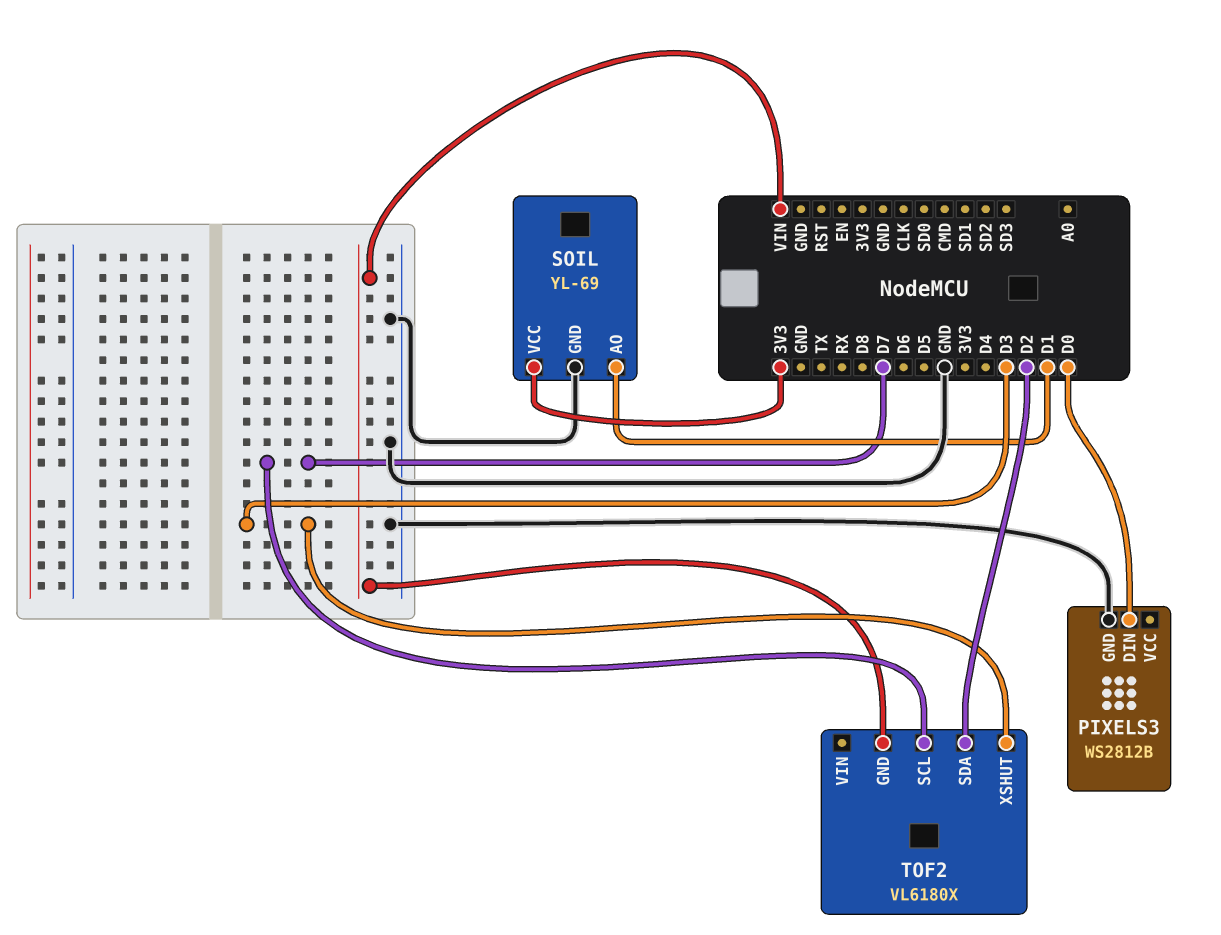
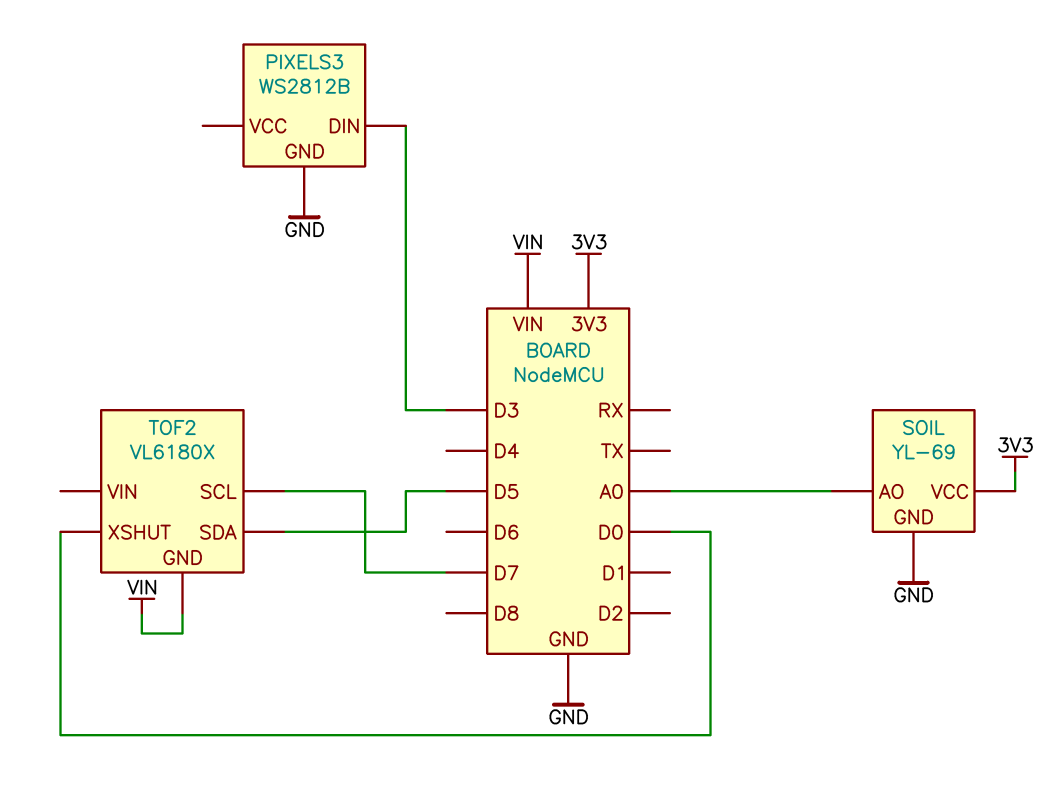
PIXELS3 pin DIN: D0 -> D3
SOIL pin AO: D1 -> A0
TOF2 pin SDA: D2 -> D5
TOF2 pin XSHUT: D3 -> D0

